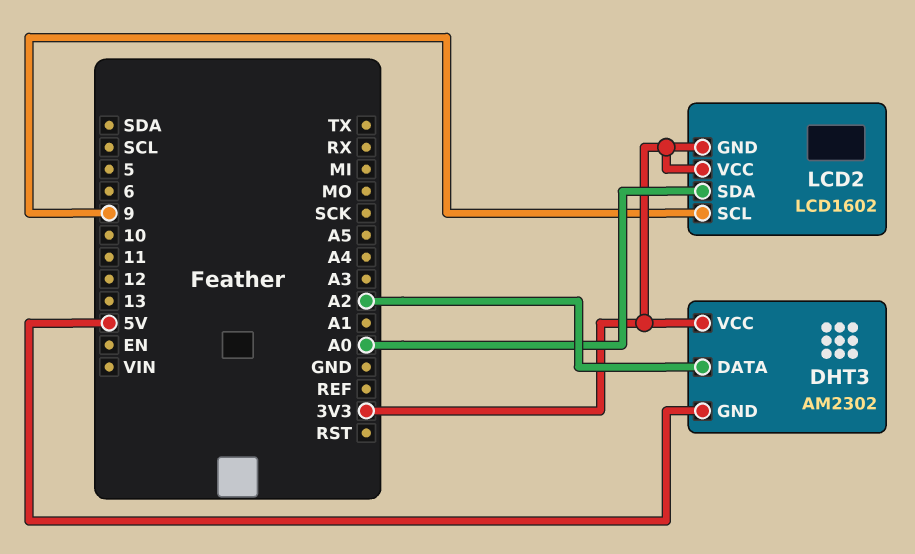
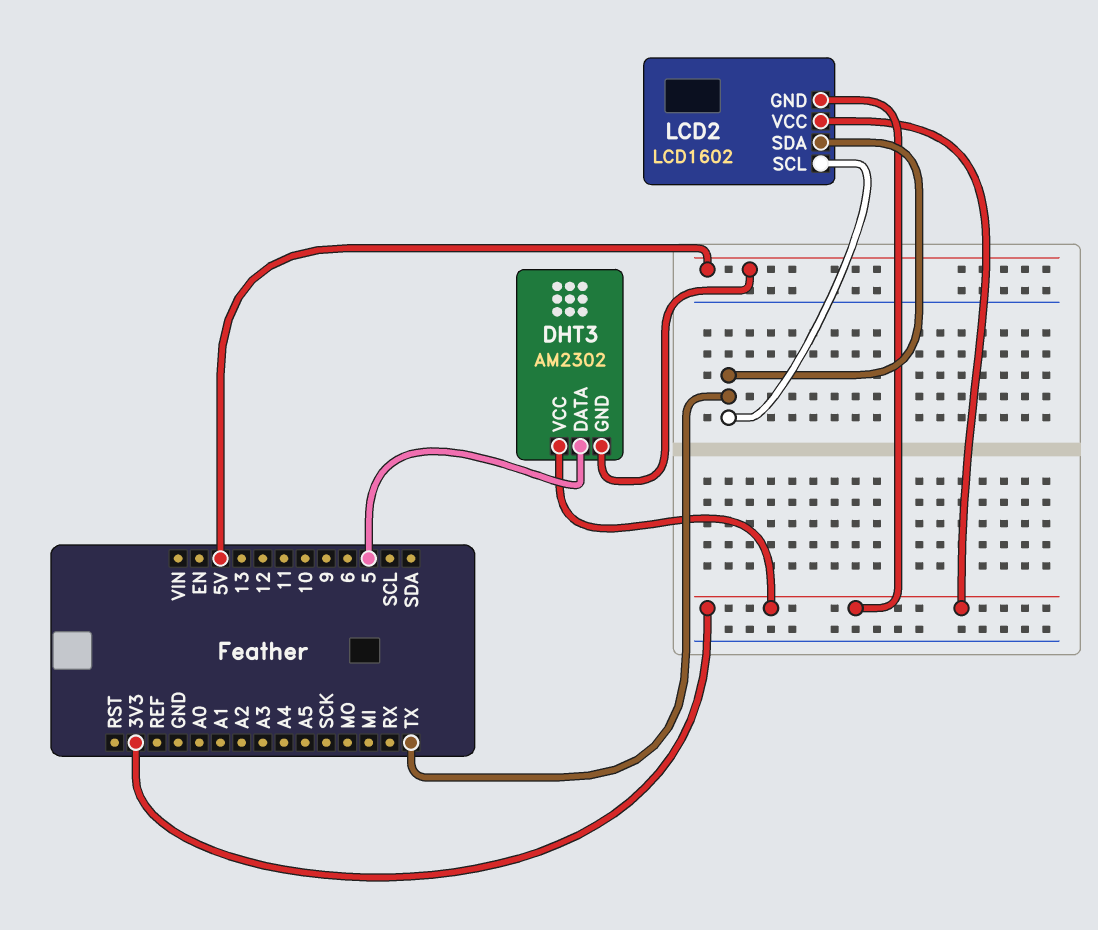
DHT3 pin DATA: A2 -> 5
LCD2 pin SCL: 9 -> TX
LCD2 pin SDA: A0 -> TX

